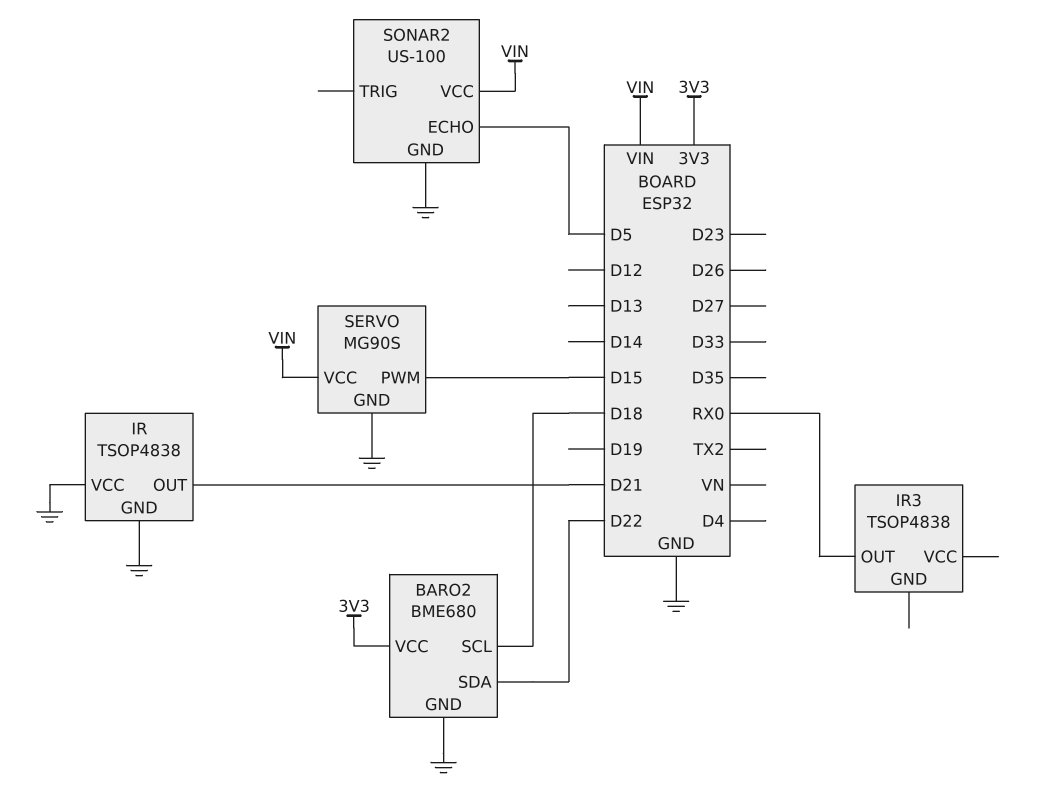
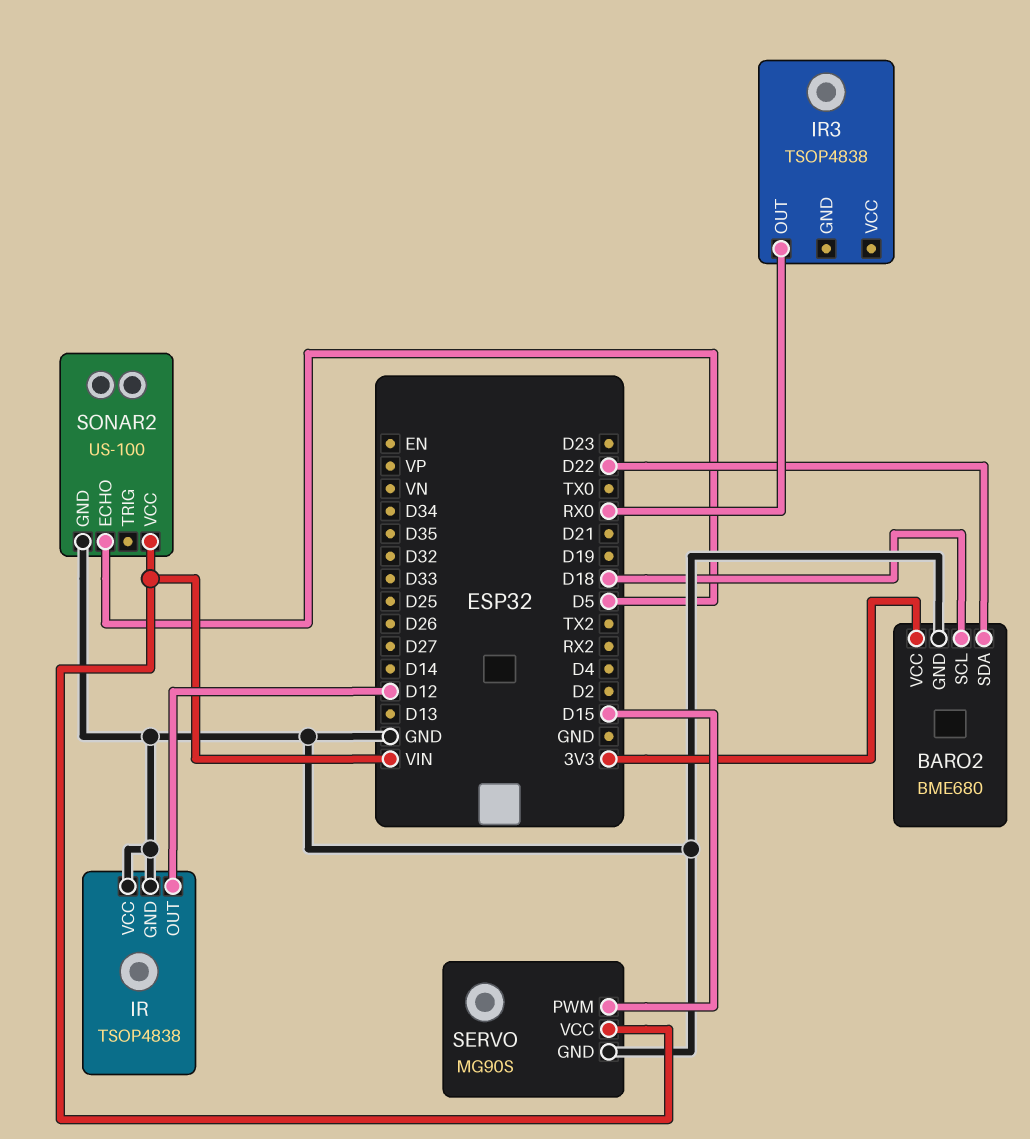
IR pin OUT: D21 -> D12

